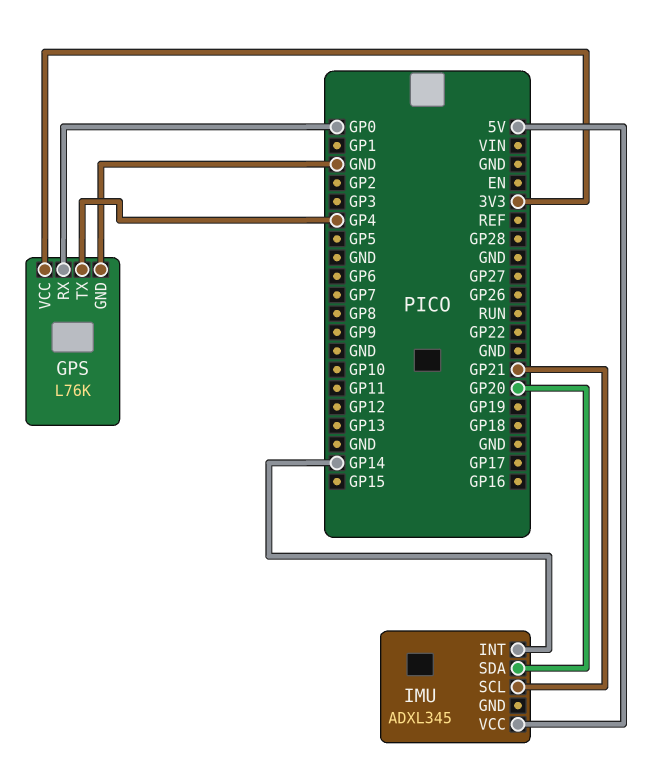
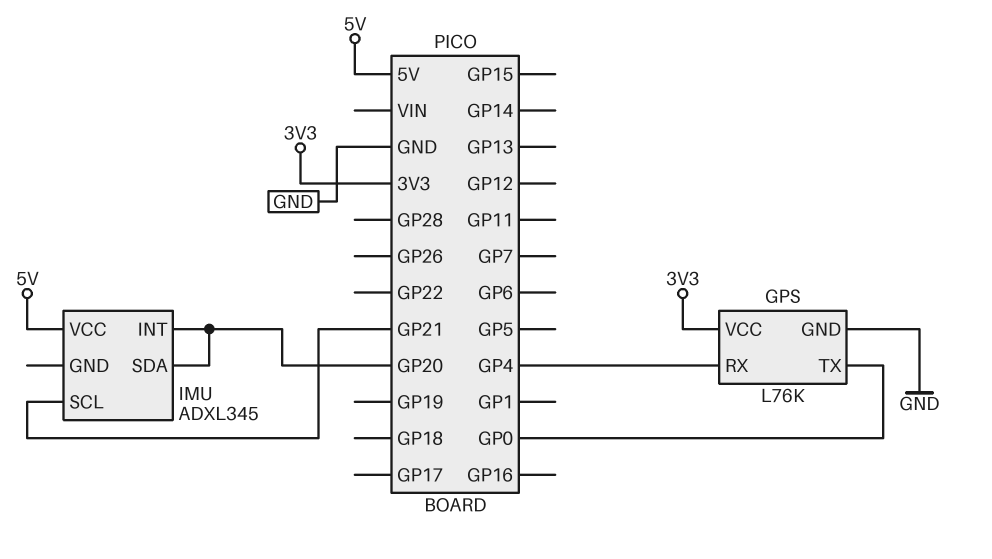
GPS pin RX: GP0 -> GP4
GPS pin TX: GP4 -> GP0
IMU pin INT: GP14 -> GP20

